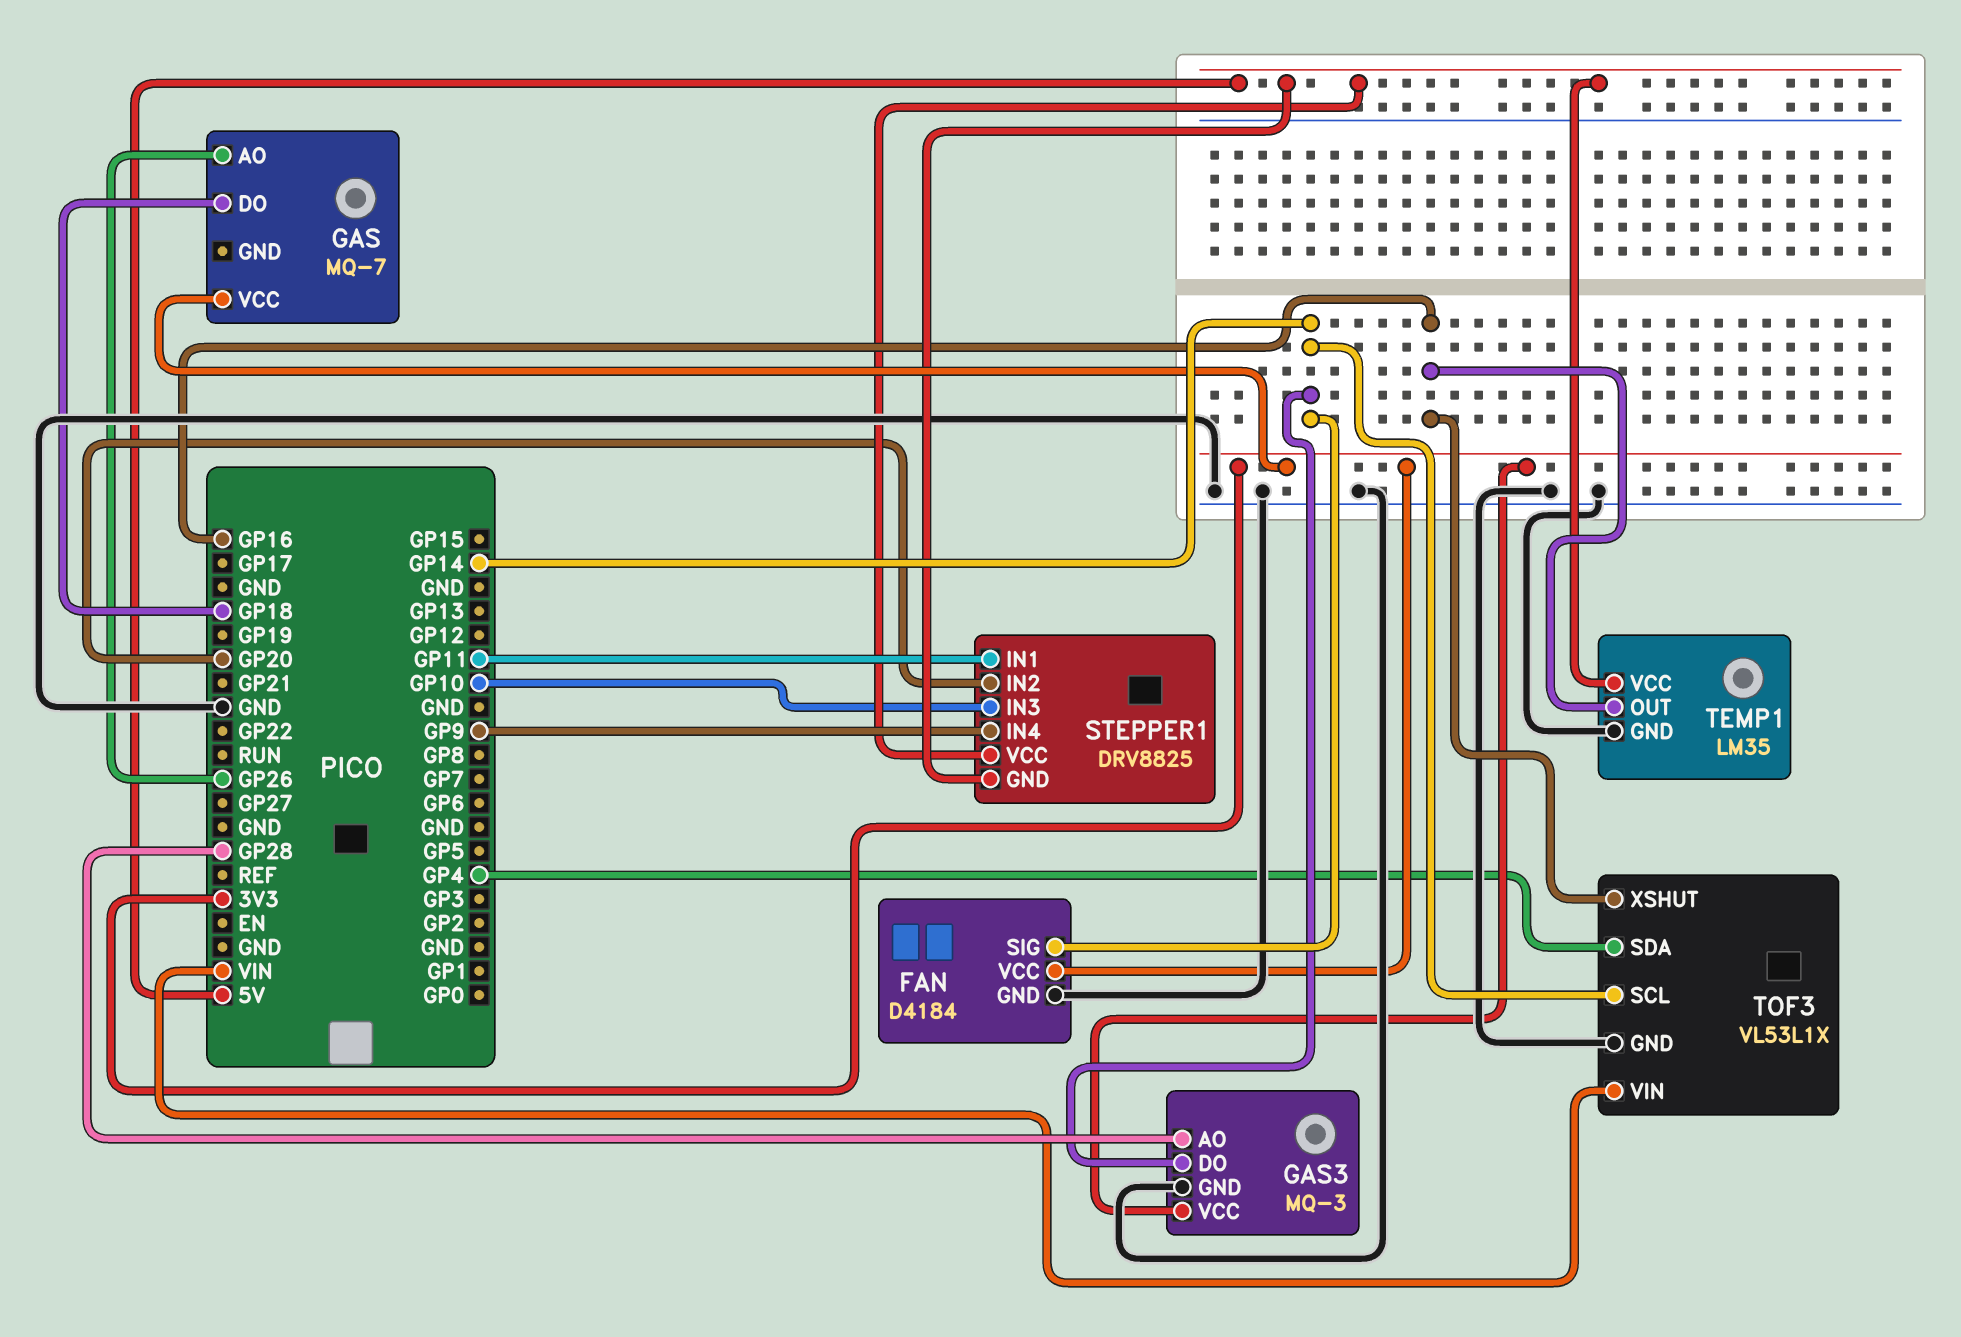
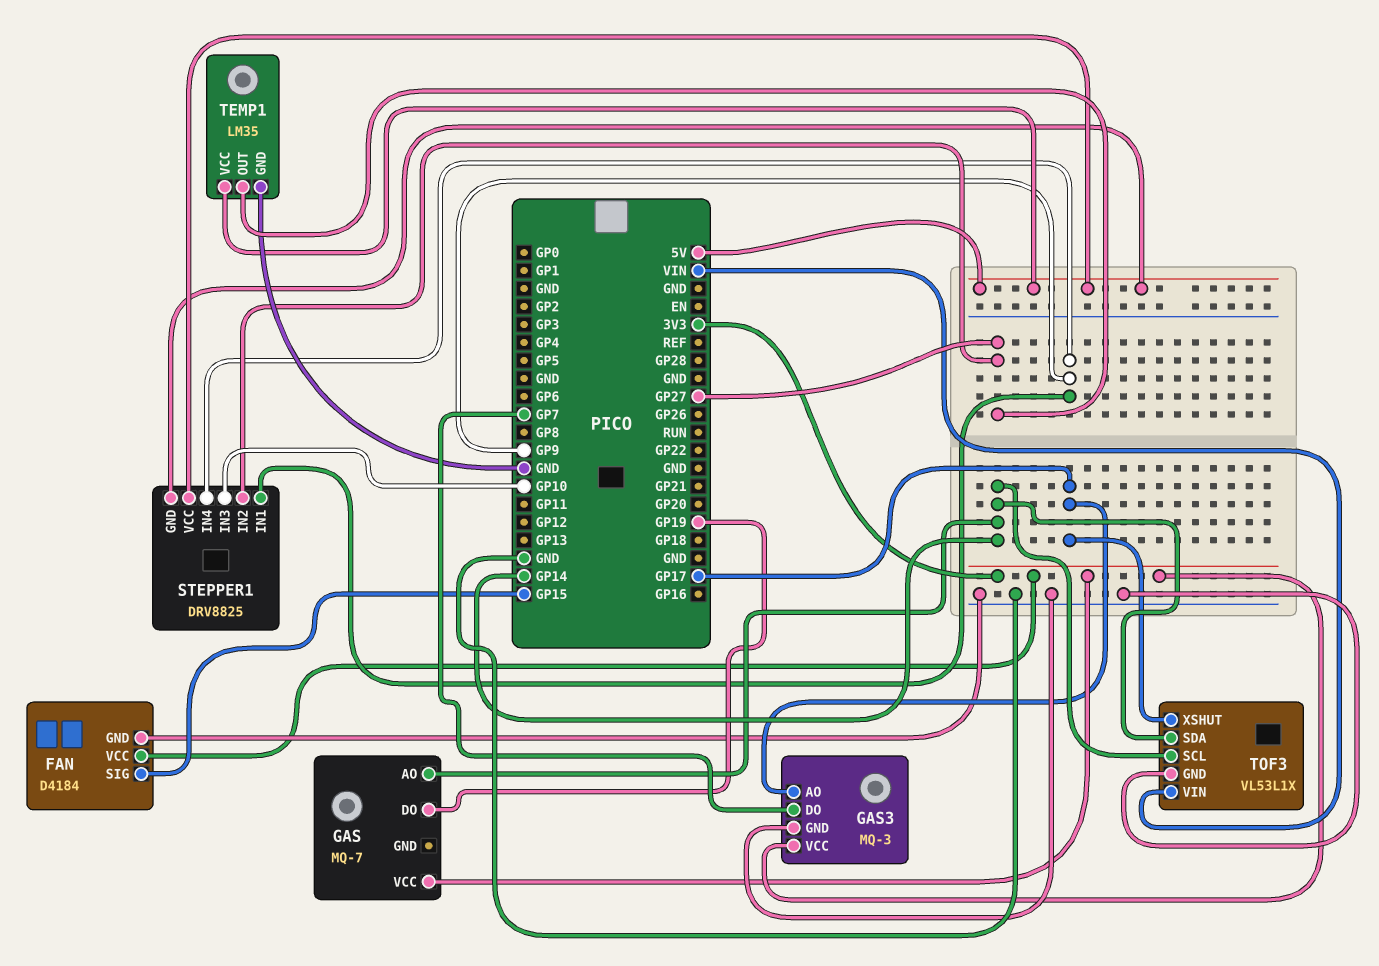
FAN pin SIG: GP14 -> GP15
GAS pin AO: GP26 -> GP14
GAS pin DO: GP18 -> GP19
GAS3 pin AO: GP28 -> GP17
GAS3 pin DO: GP14 -> GP7
STEPPER1 pin IN1: GP11 -> GP9
STEPPER1 pin IN2: GP20 -> GP27
TEMP1 pin OUT: GP16 -> GP27
TOF3 pin SDA: GP4 -> GP14
TOF3 pin XSHUT: GP16 -> GP17

